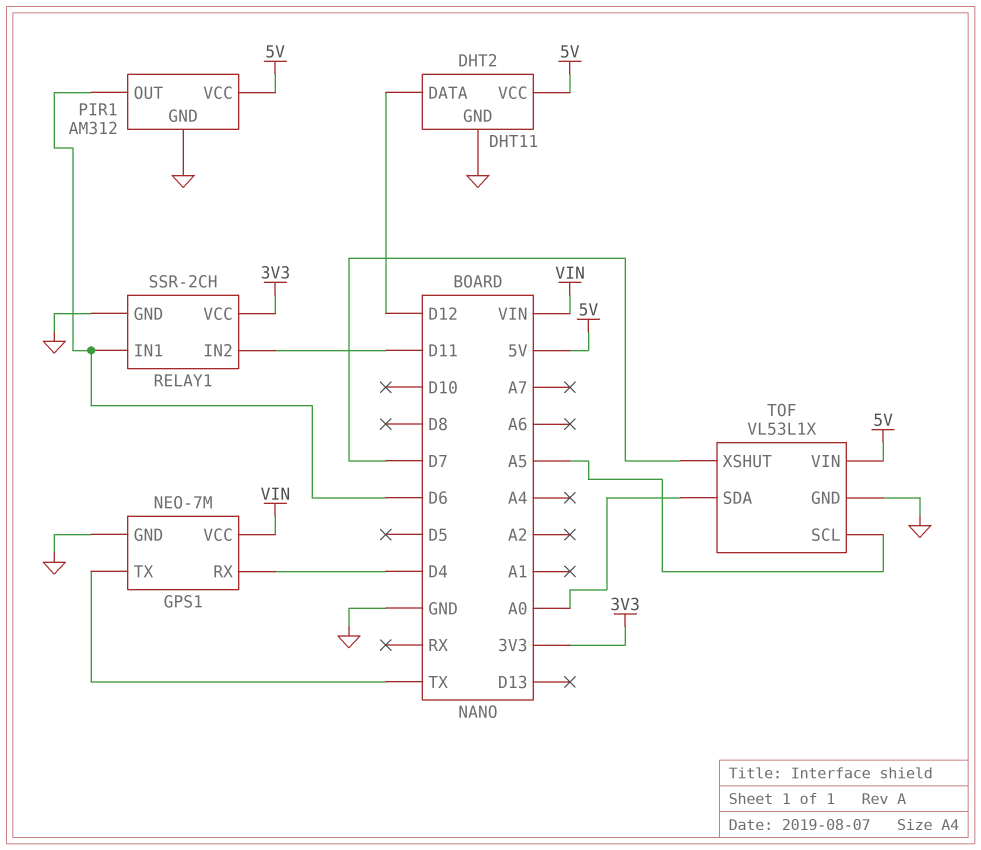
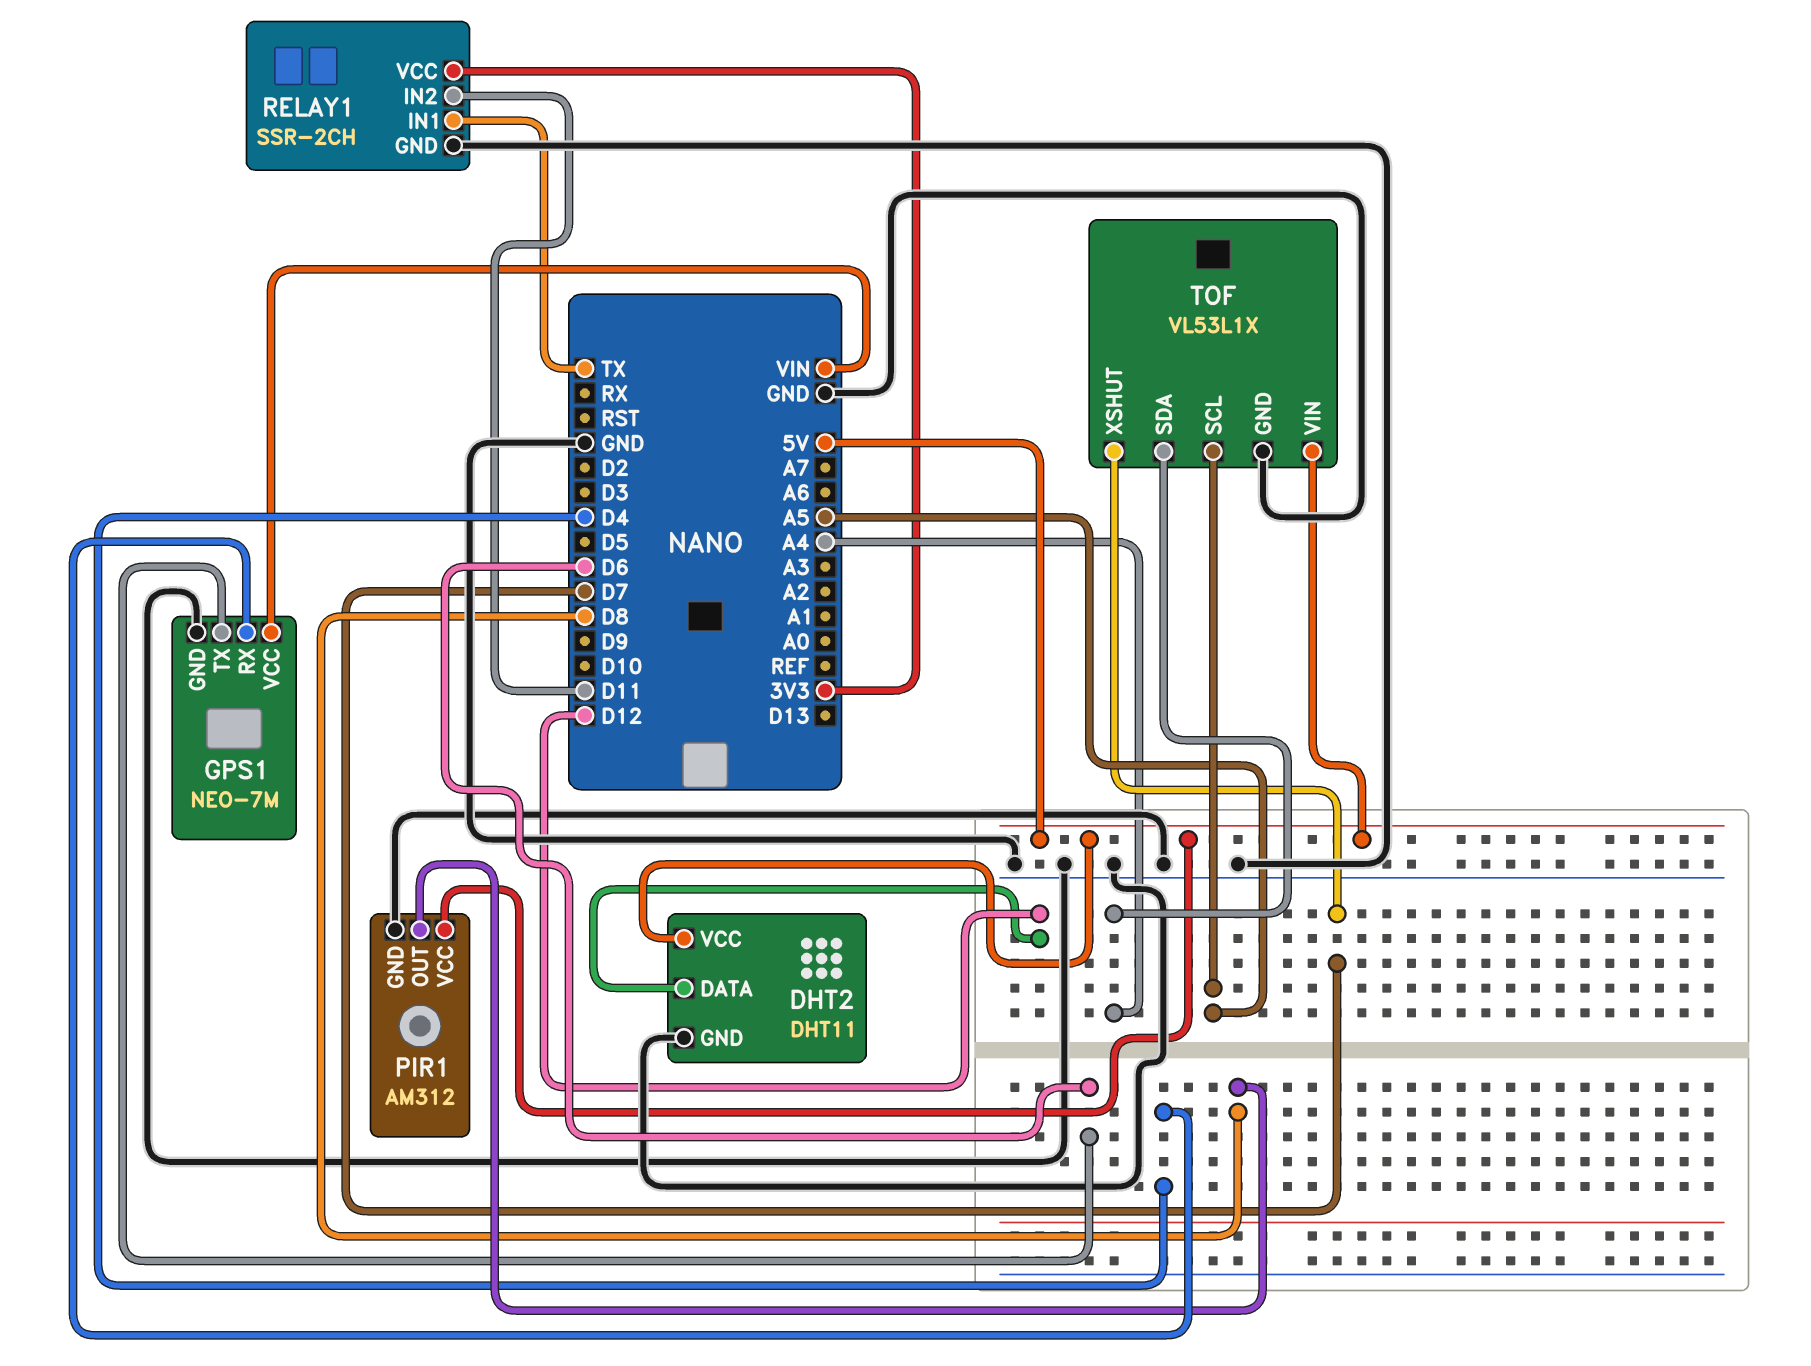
GPS1 pin TX: TX -> D6
PIR1 pin OUT: D6 -> D8
RELAY1 pin IN1: D6 -> TX
TOF pin SDA: A0 -> A4

